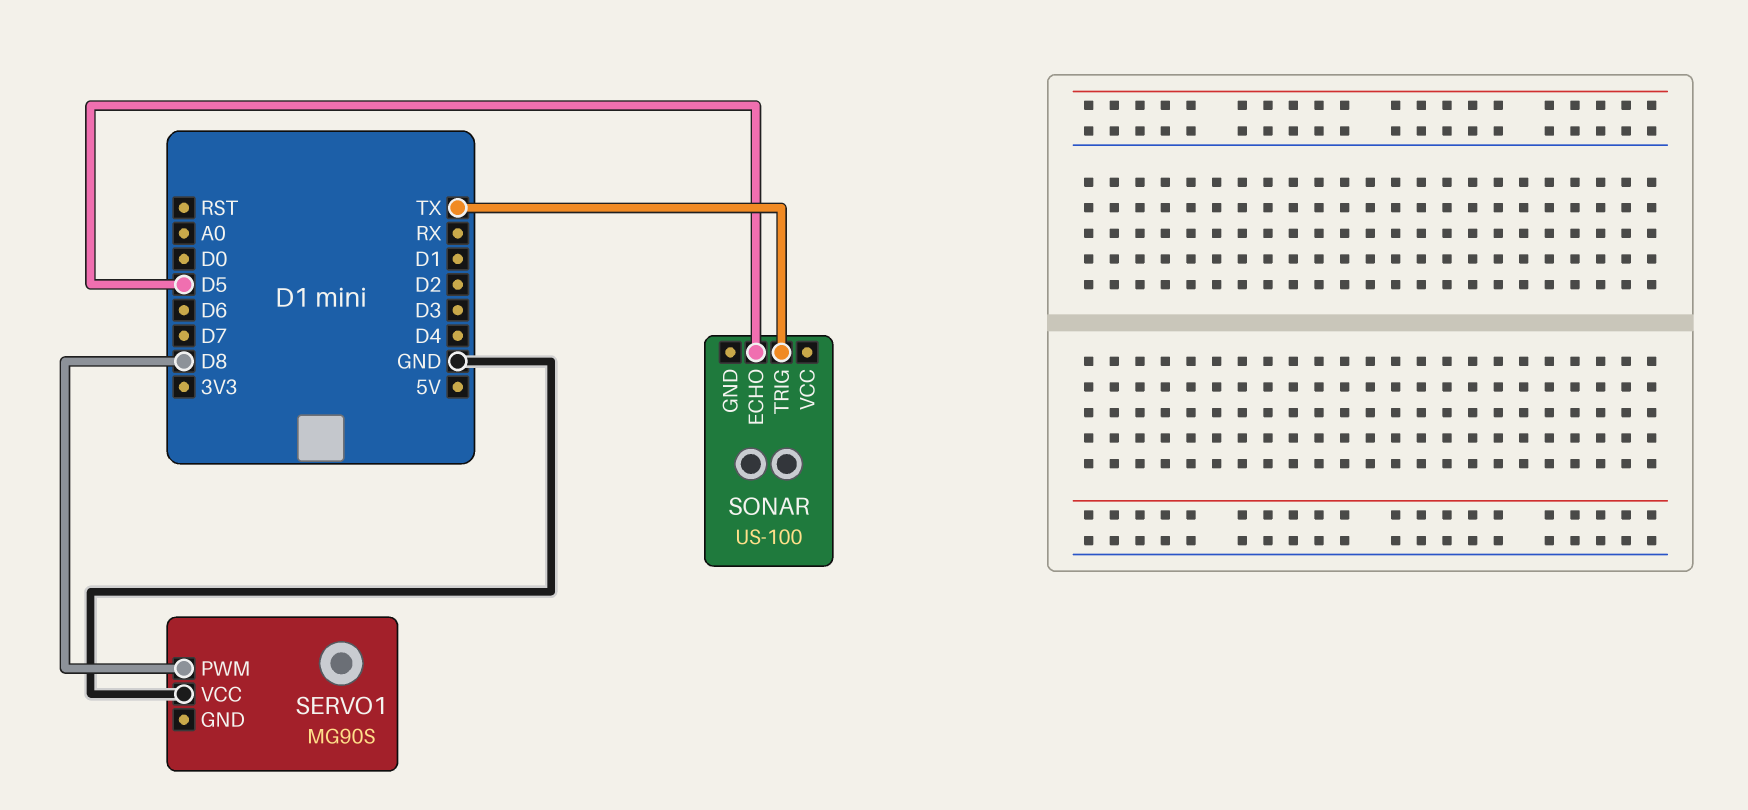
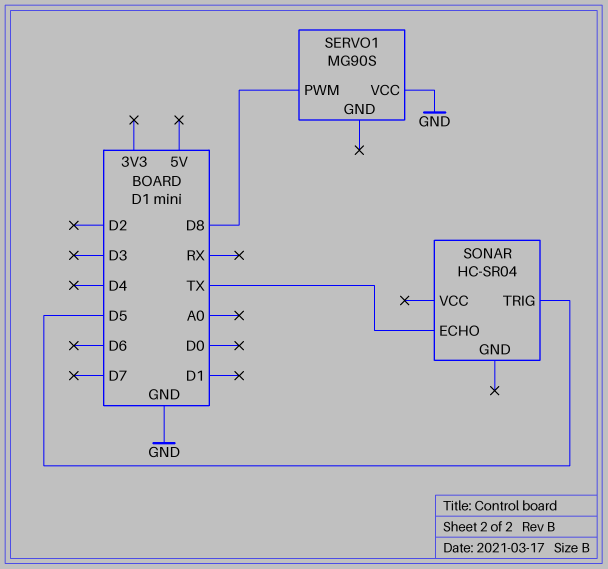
SONAR: US-100 -> HC-SR04
SONAR pin ECHO: D5 -> TX
SONAR pin TRIG: TX -> D5

